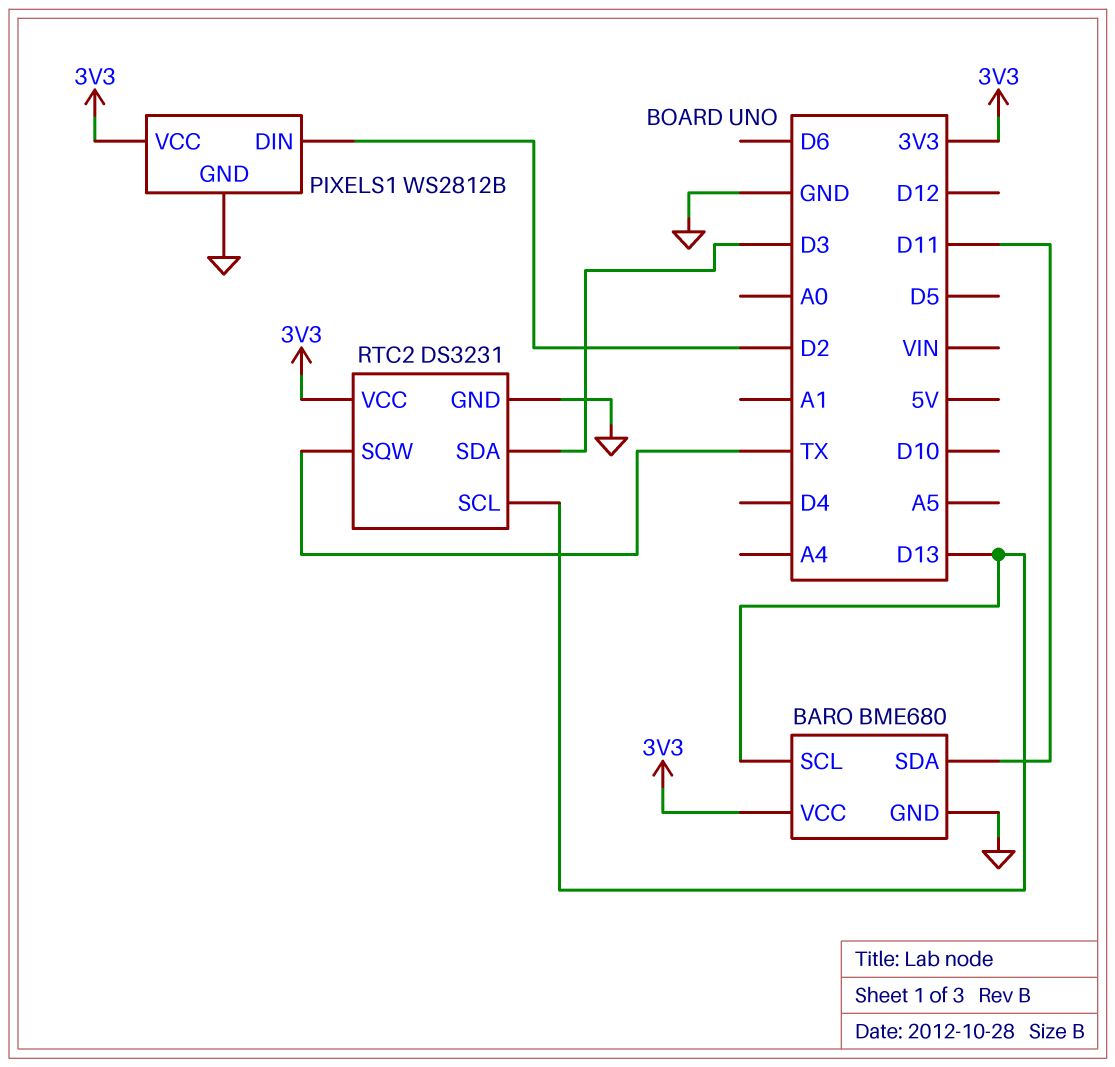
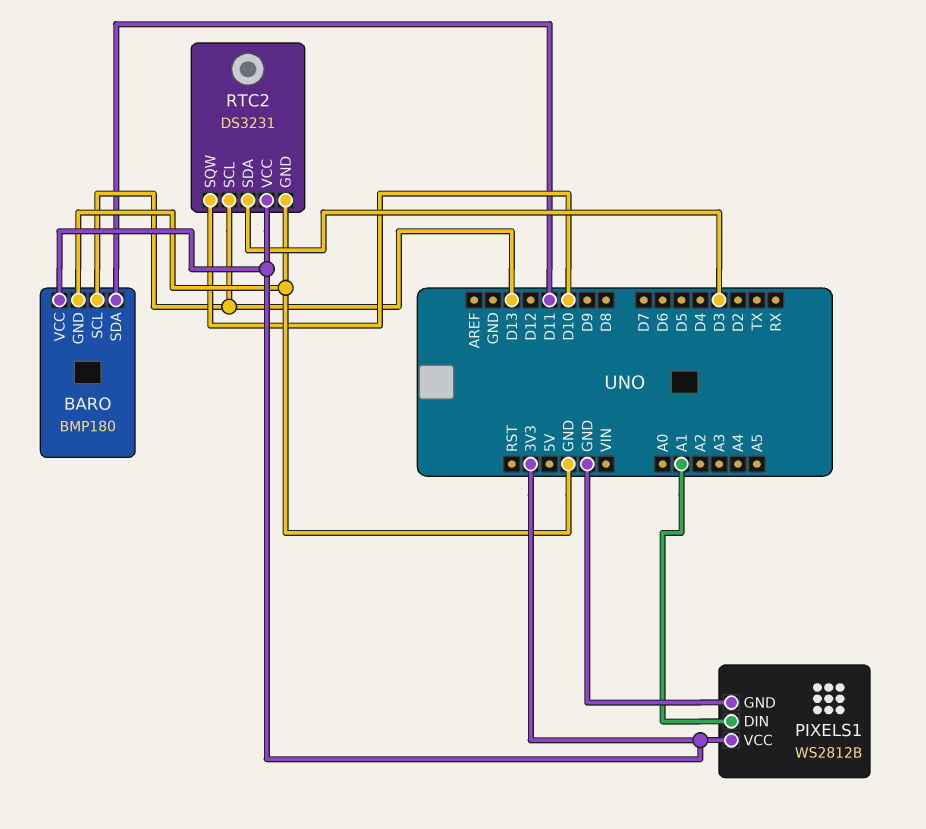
BARO: BME680 -> BMP180
PIXELS1 pin DIN: D2 -> A1
RTC2 pin SQW: TX -> D10

